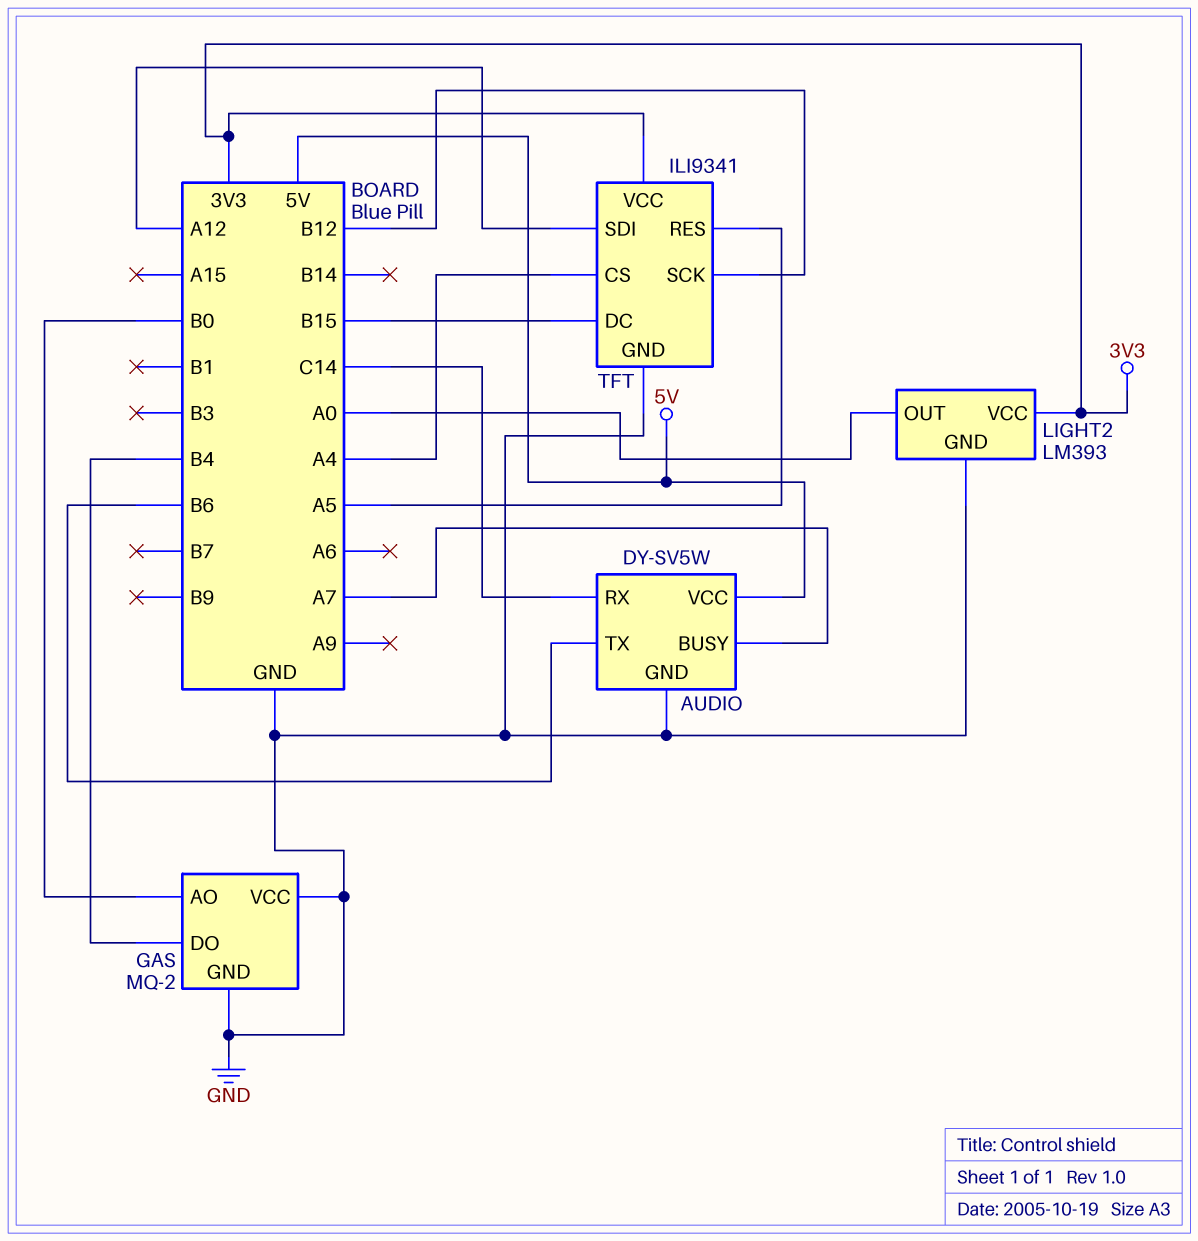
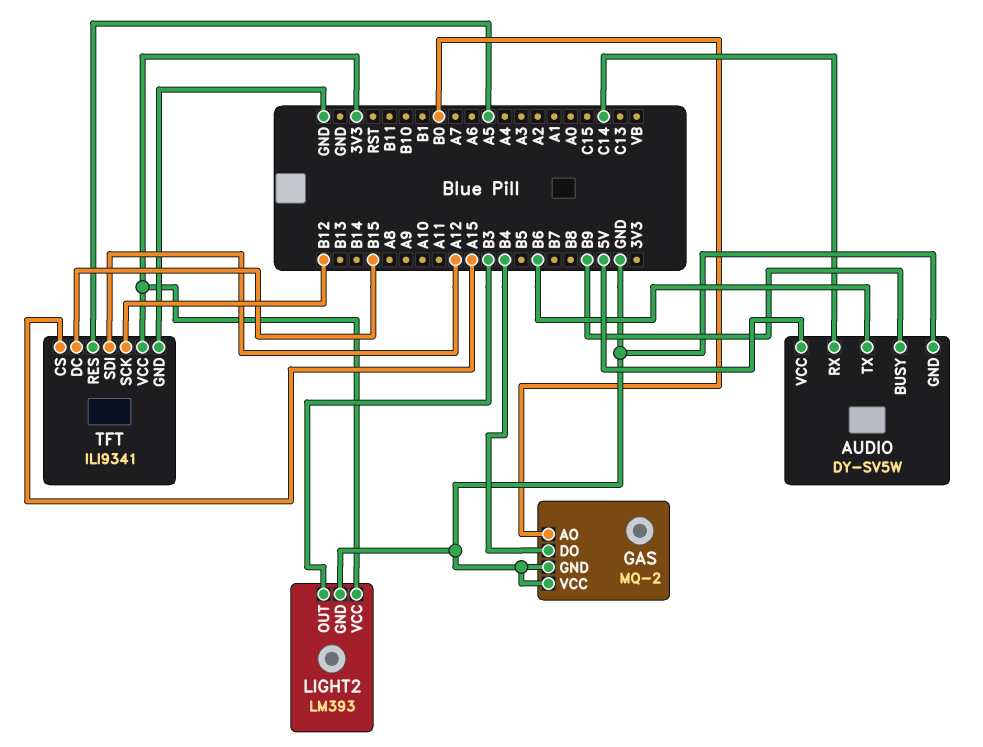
AUDIO pin BUSY: A7 -> B9
LIGHT2 pin OUT: A0 -> B3
TFT pin CS: A4 -> A15

